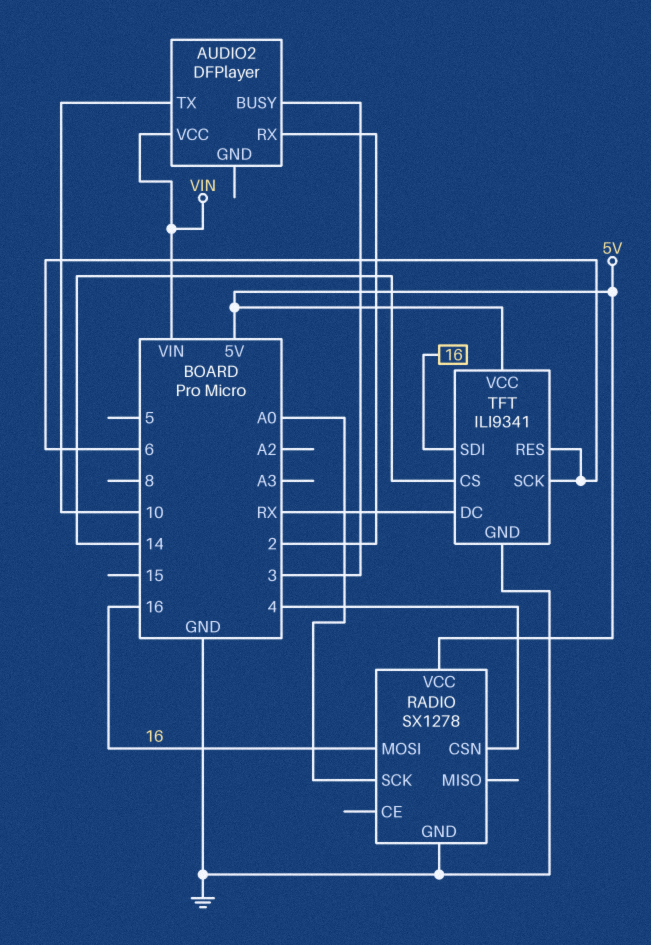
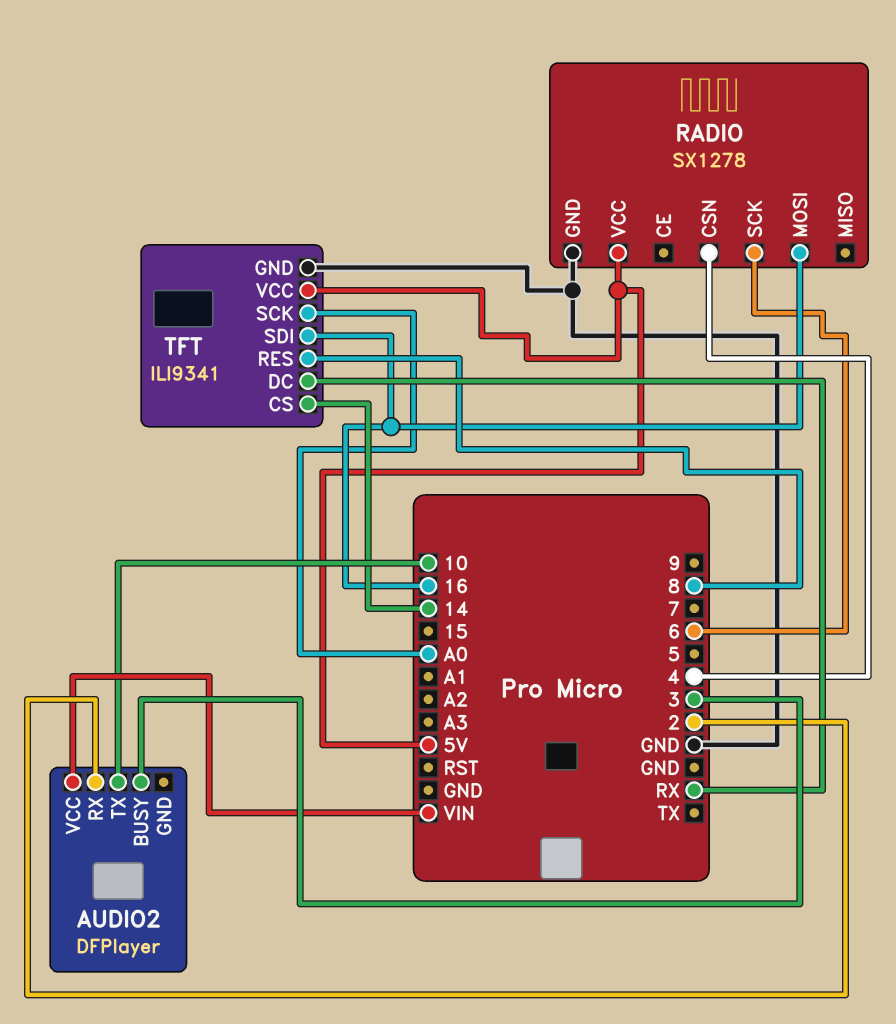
RADIO pin SCK: A0 -> 6
TFT pin RES: 6 -> 8
TFT pin SCK: 6 -> A0

